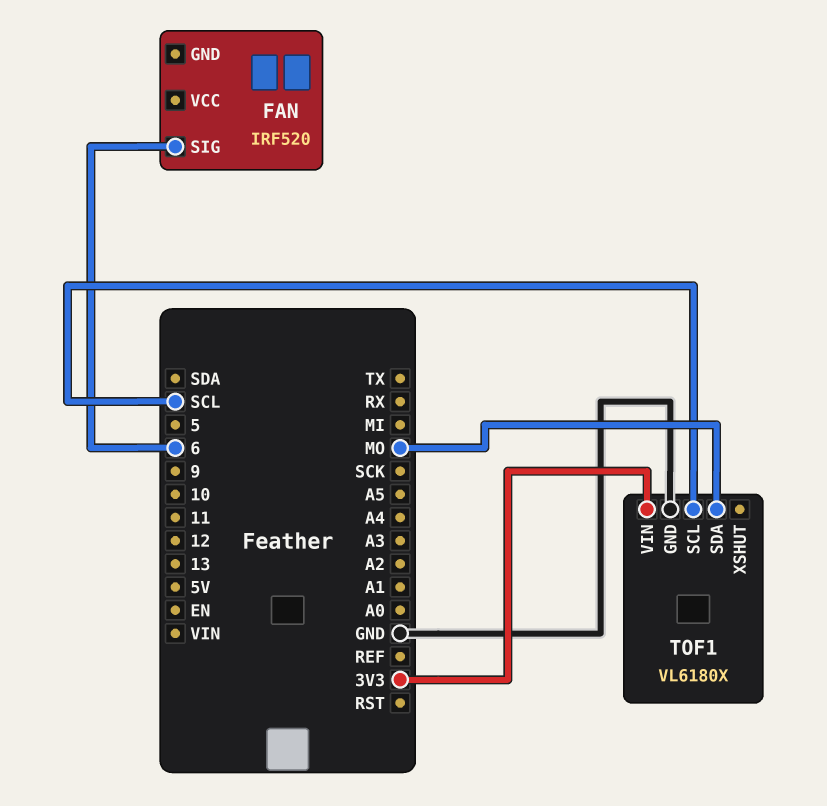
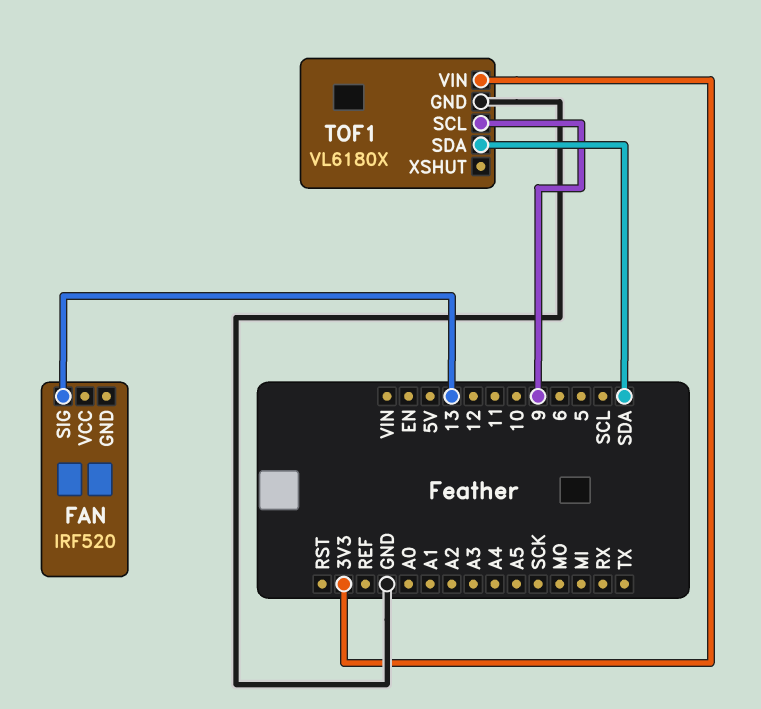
FAN pin SIG: 6 -> 13
TOF1 pin SCL: SCL -> 9
TOF1 pin SDA: MO -> SDA

